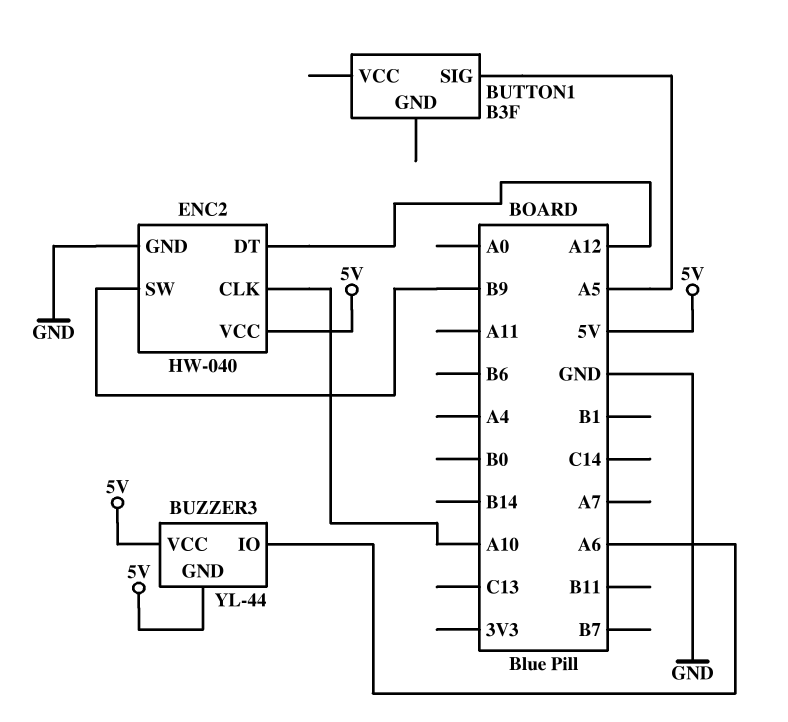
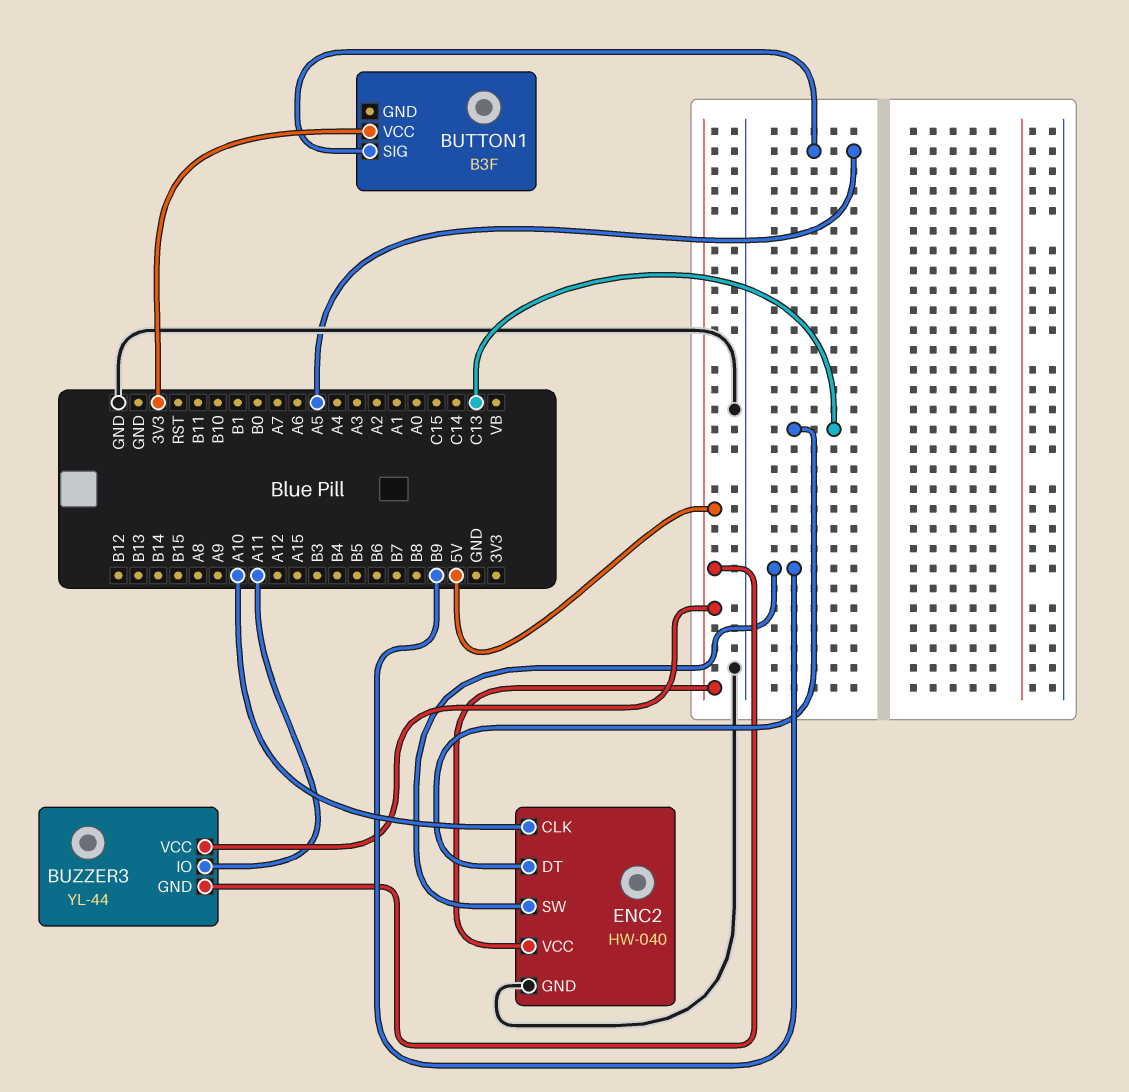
BUTTON1 pin VCC: none -> 3V3
BUZZER3 pin IO: A6 -> A11
ENC2 pin DT: A12 -> C13

